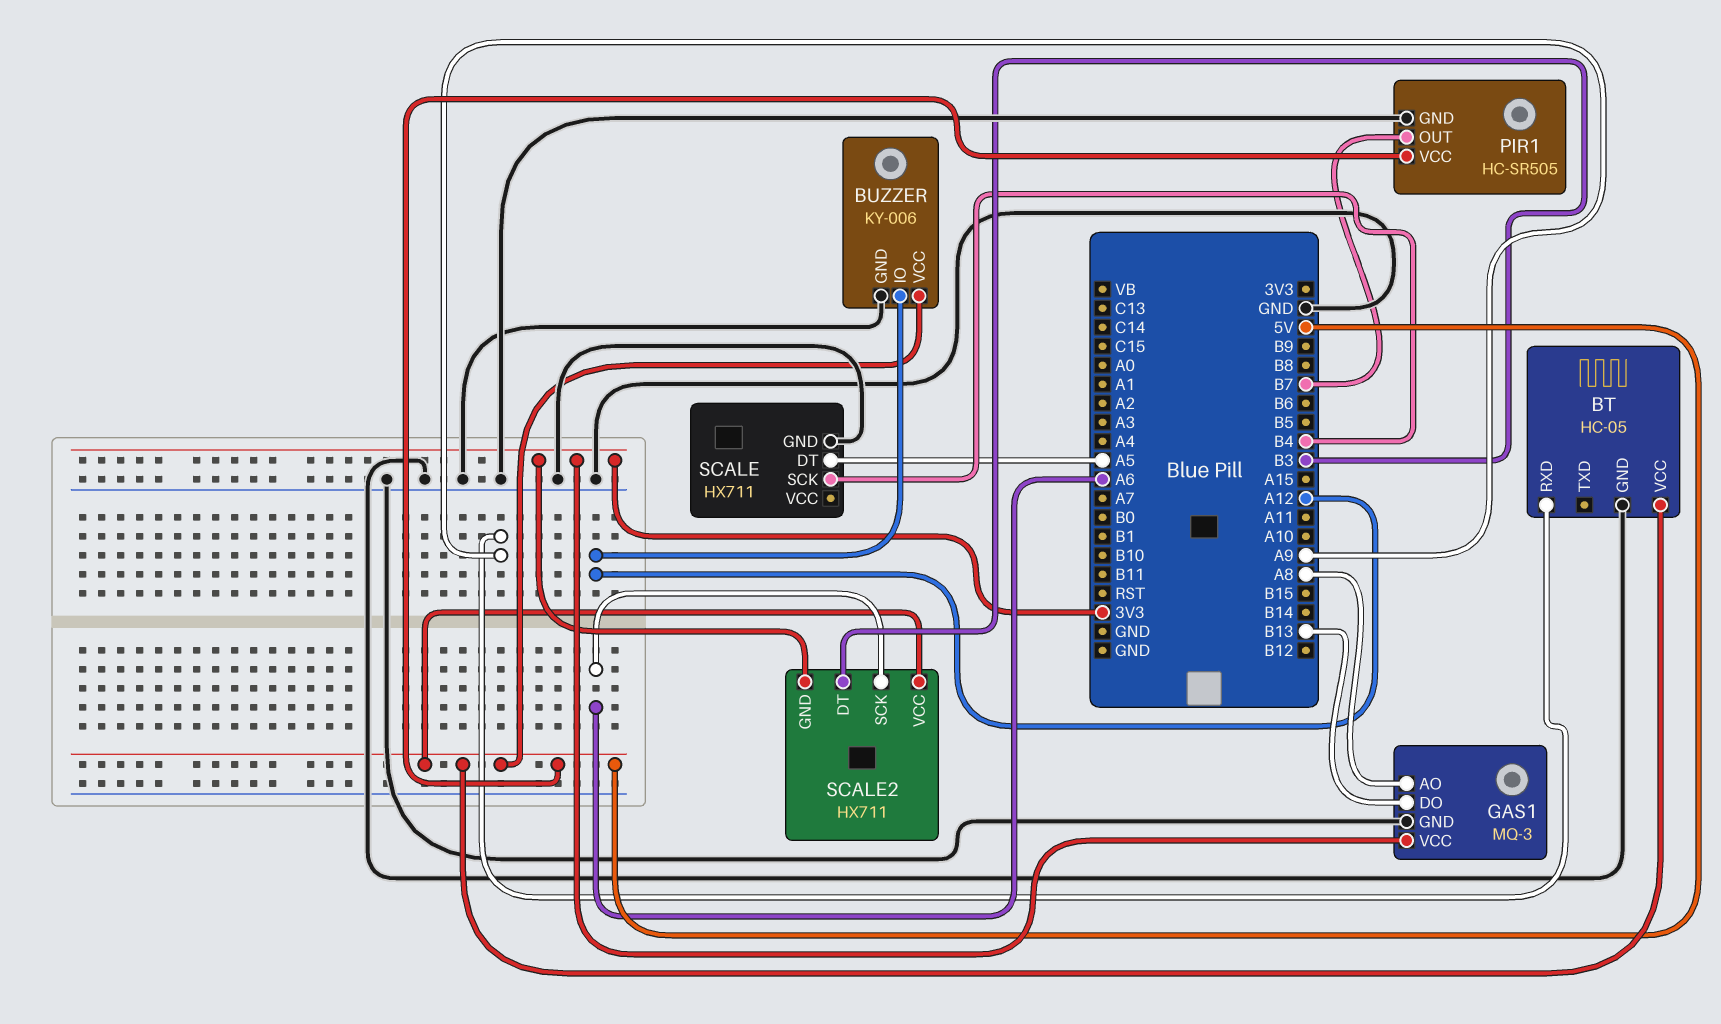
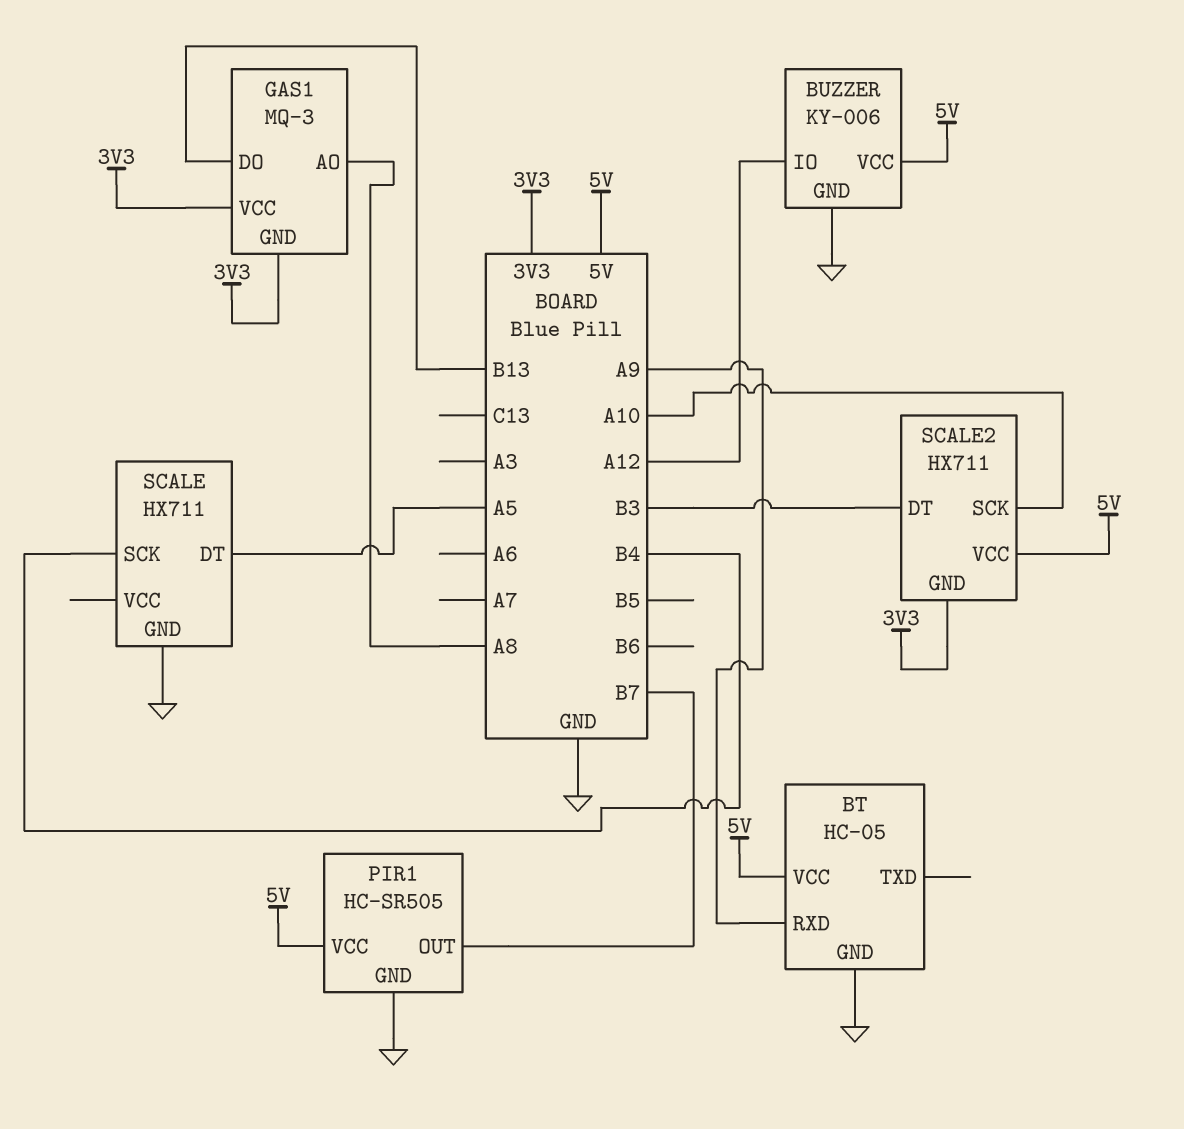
GAS1 pin GND: GND -> 3V3
SCALE2 pin SCK: A6 -> A10

